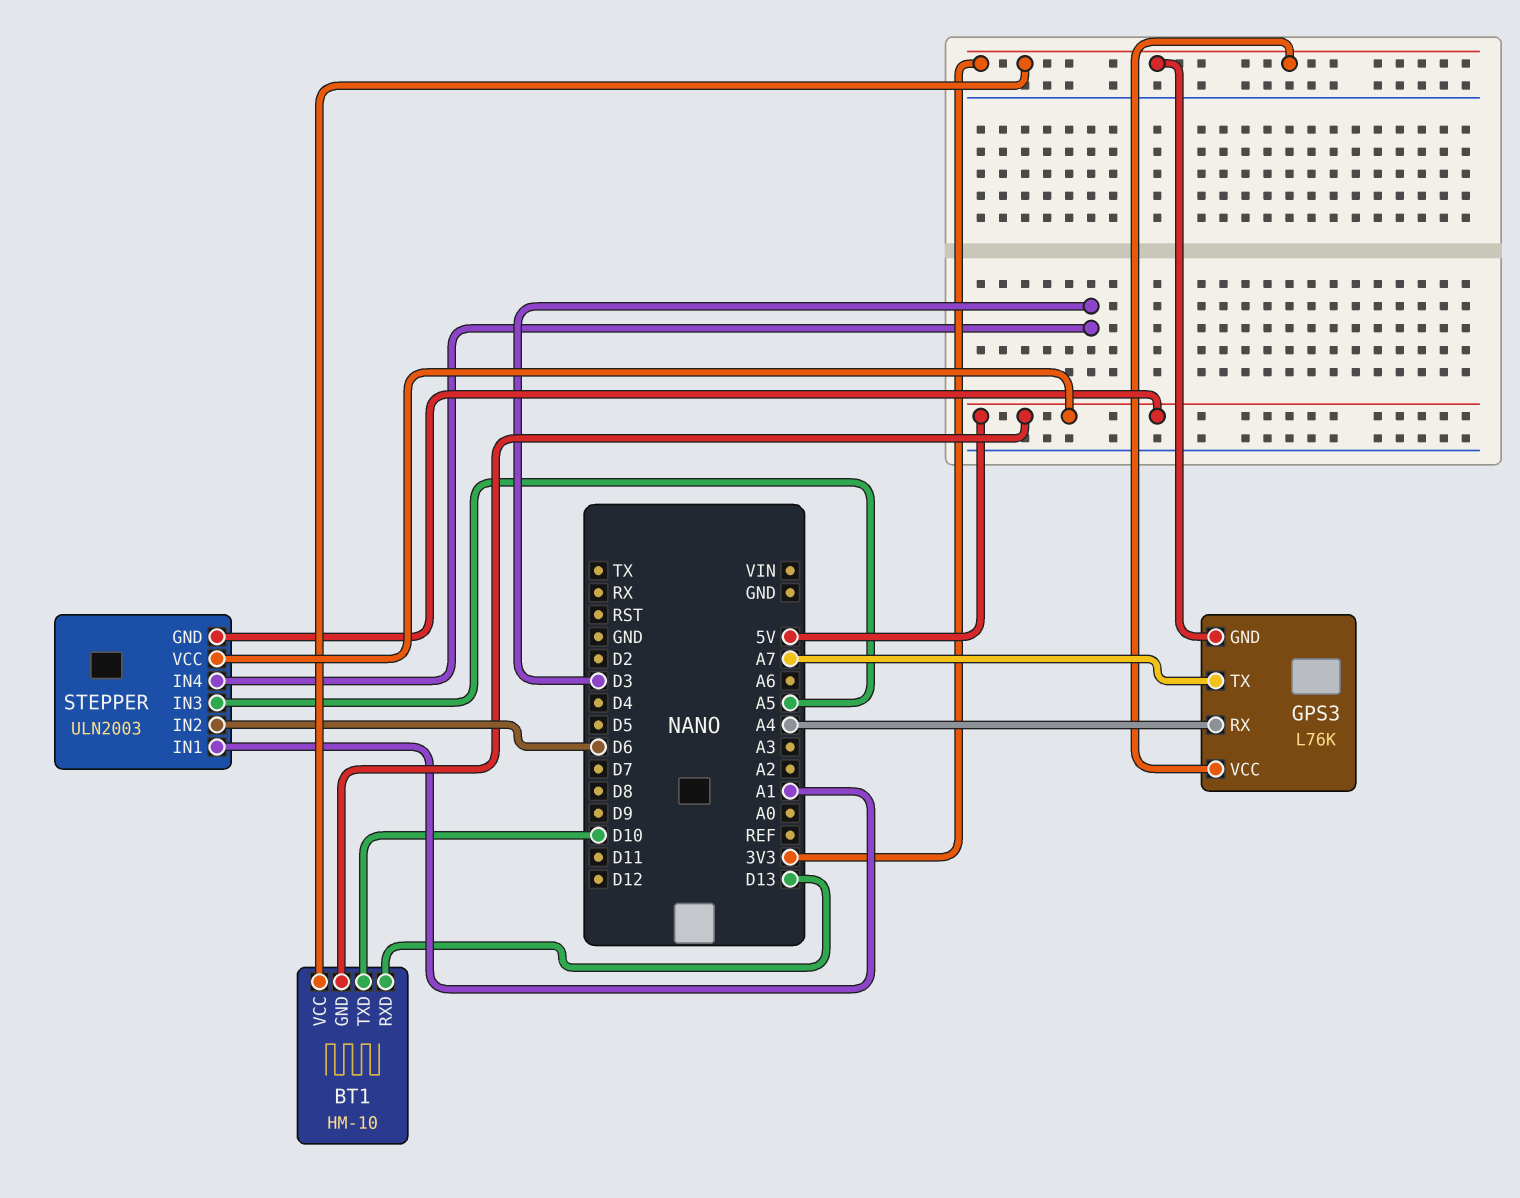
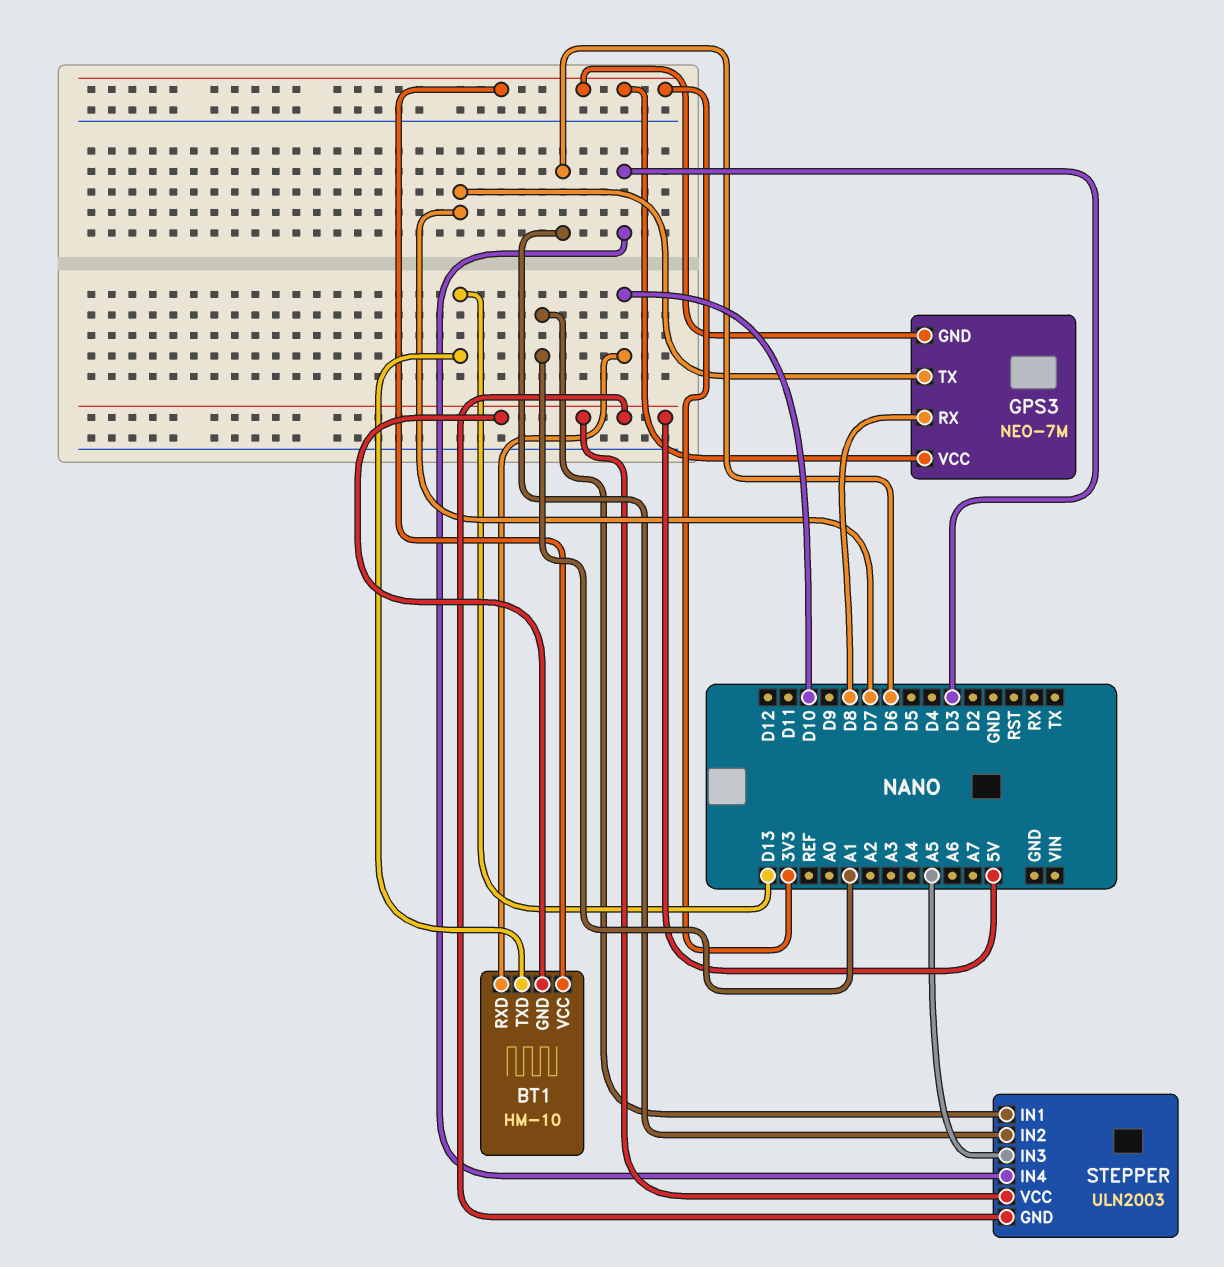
BT1 pin RXD: D13 -> D10
BT1 pin TXD: D10 -> D13
GPS3: L76K -> NEO-7M
GPS3 pin RX: A4 -> D8
GPS3 pin TX: A7 -> D7

